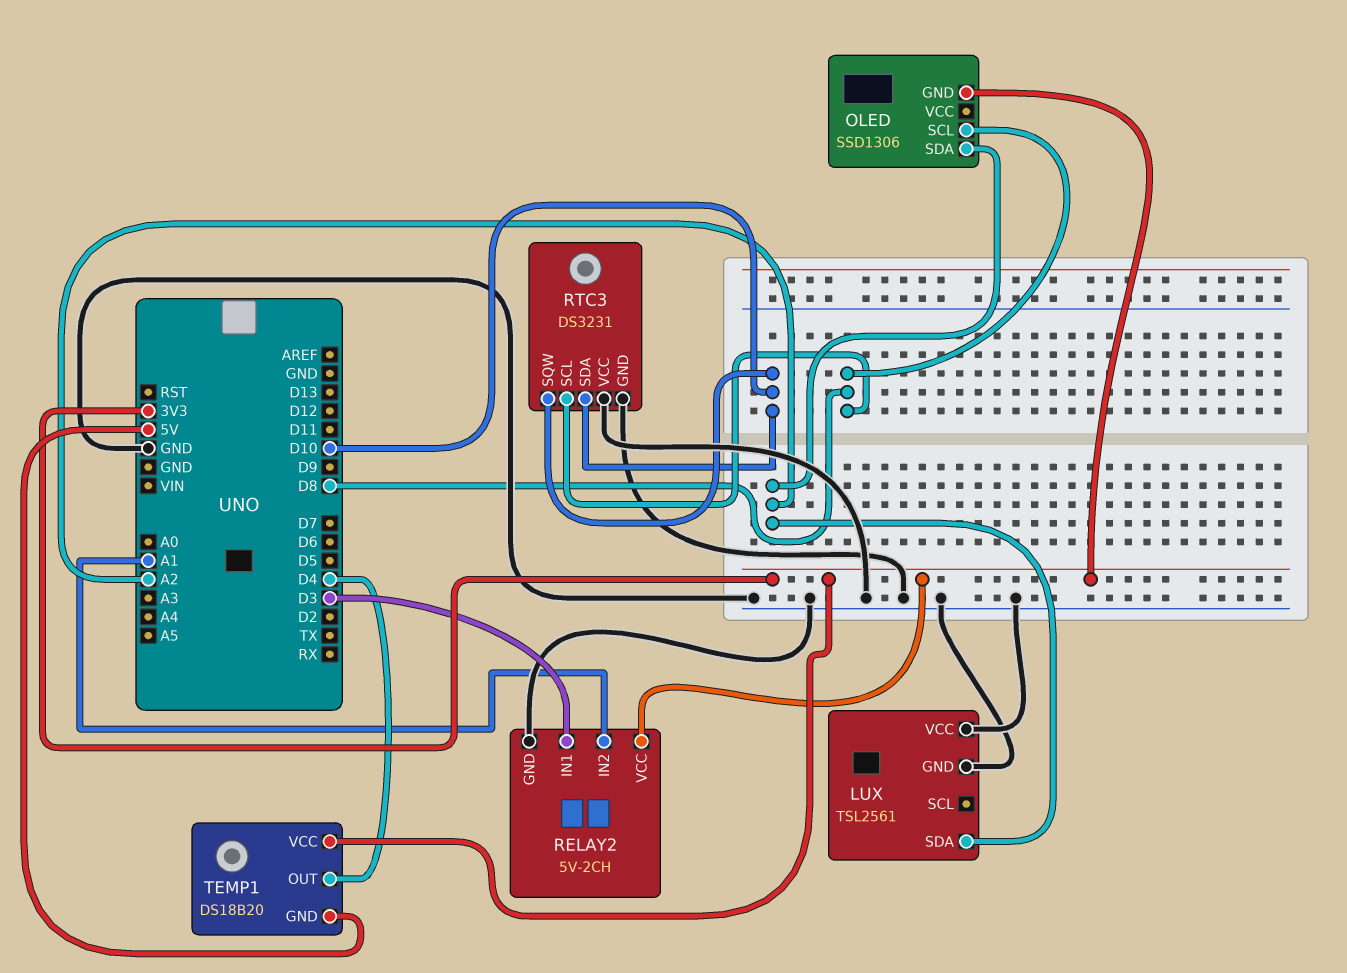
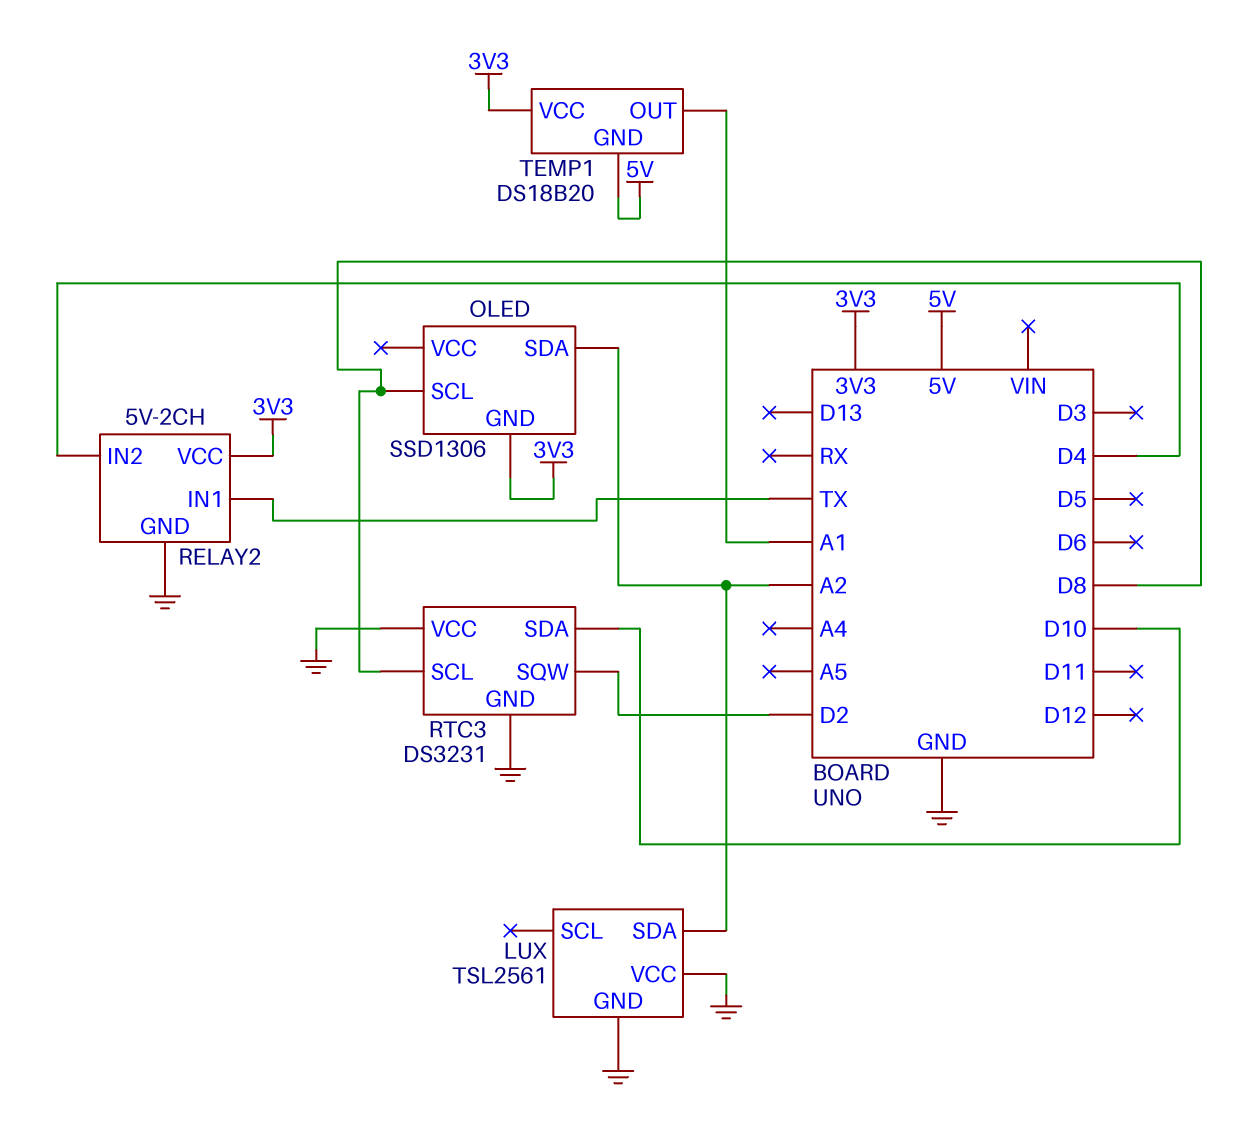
RELAY2 pin IN1: D3 -> TX
RELAY2 pin IN2: A1 -> D4
RTC3 pin SQW: D10 -> D2
TEMP1 pin OUT: D4 -> A1

